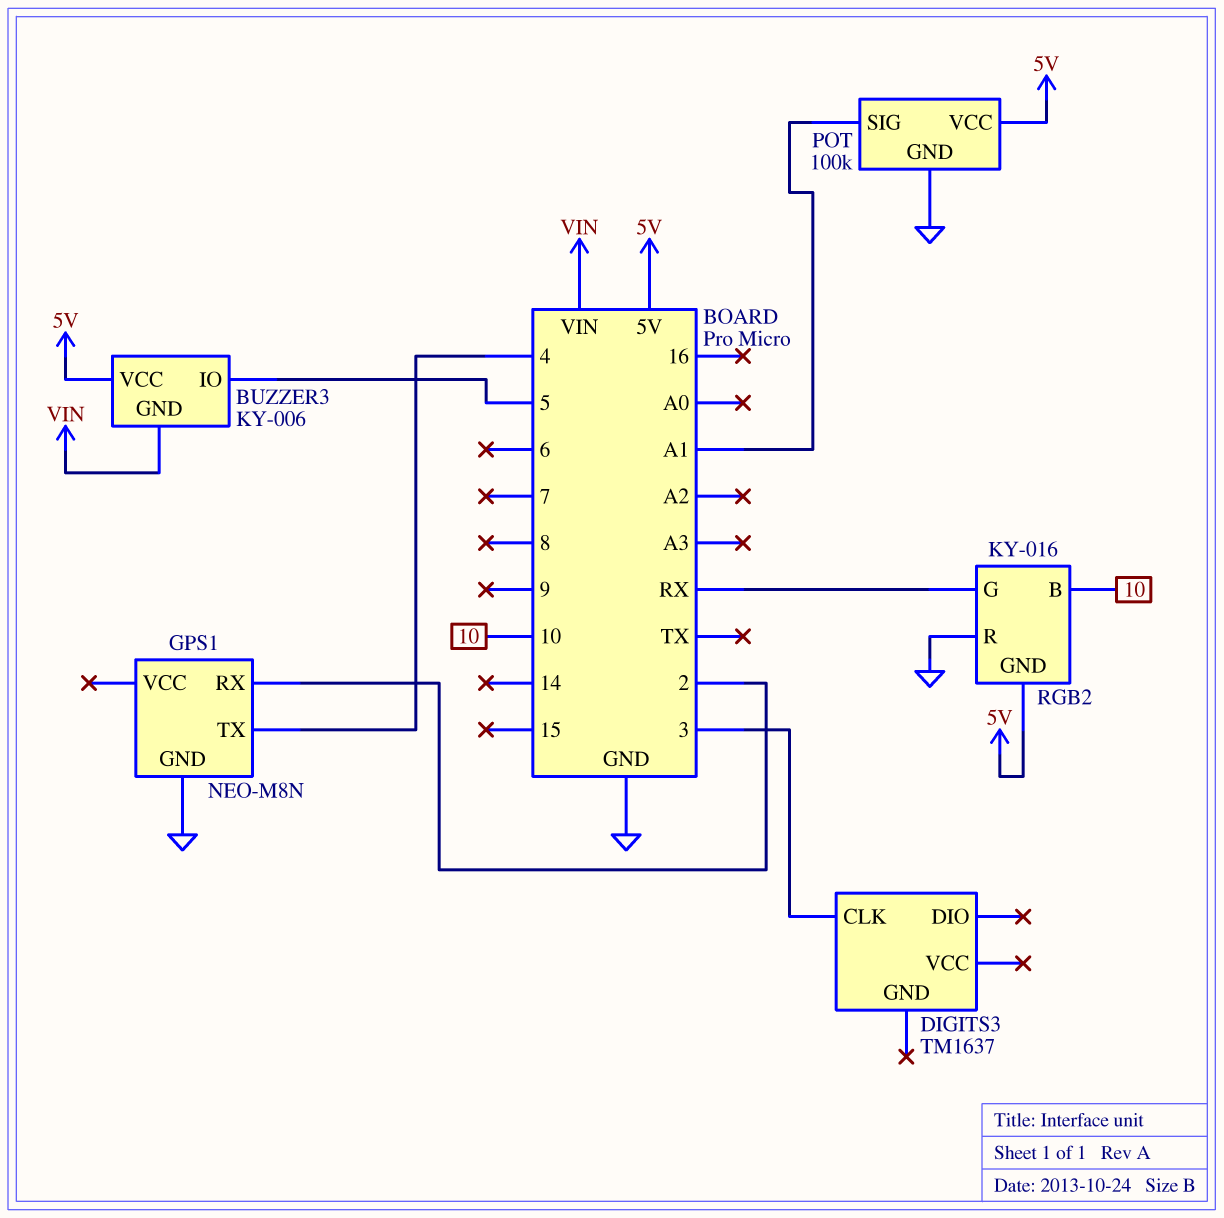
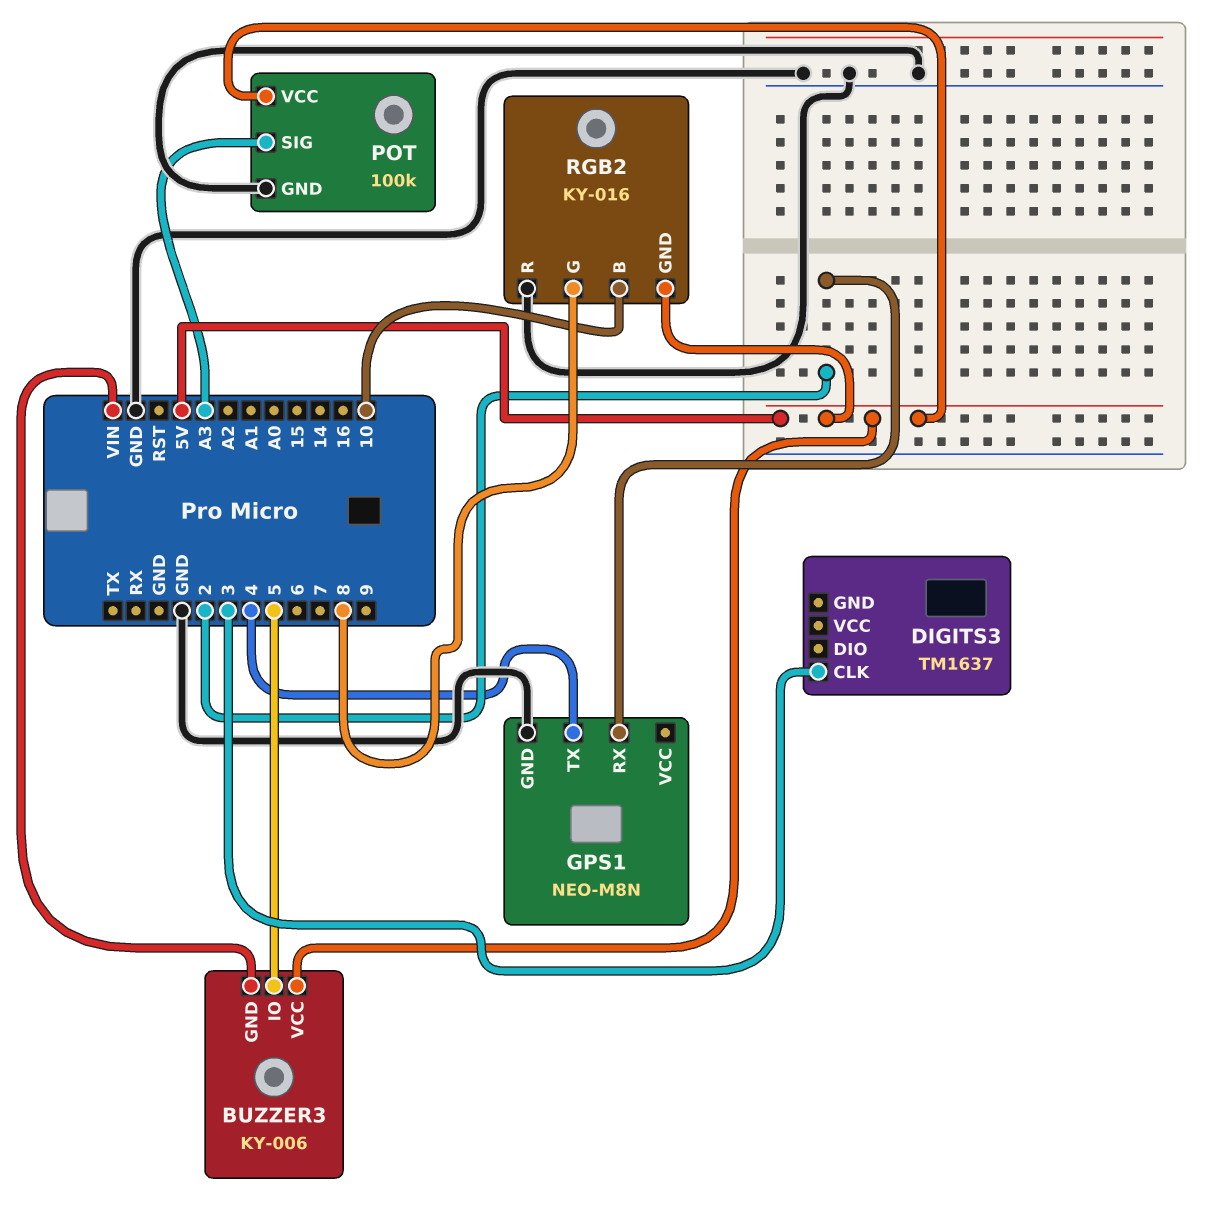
POT pin SIG: A1 -> A3
RGB2 pin G: RX -> 8

